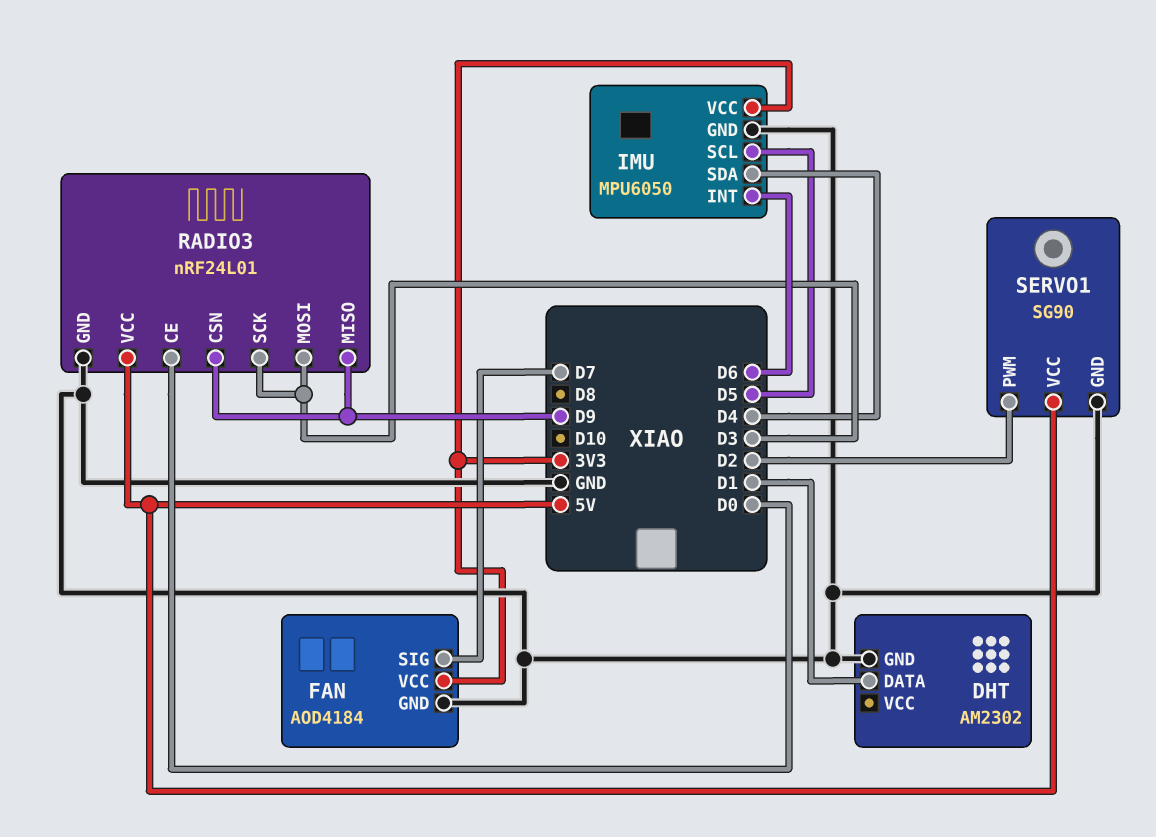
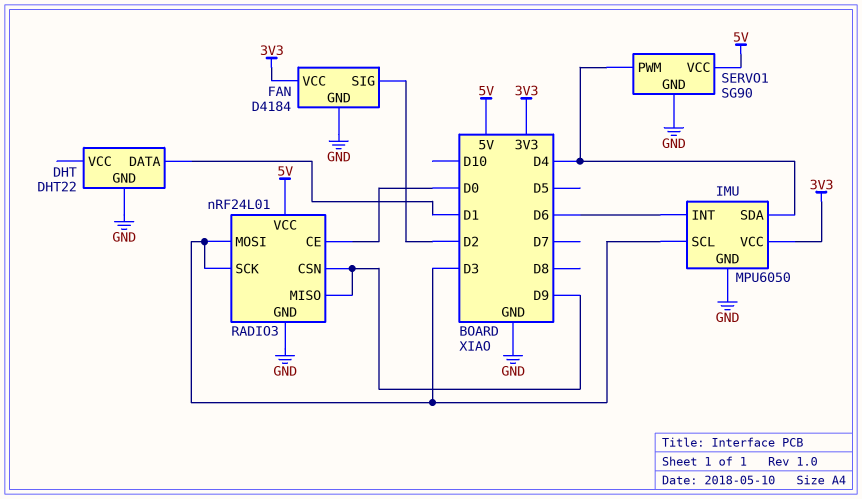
DHT: AM2302 -> DHT22
FAN: AOD4184 -> D4184
FAN pin SIG: D7 -> D2
IMU pin SCL: D5 -> D3
SERVO1 pin PWM: D2 -> D4

